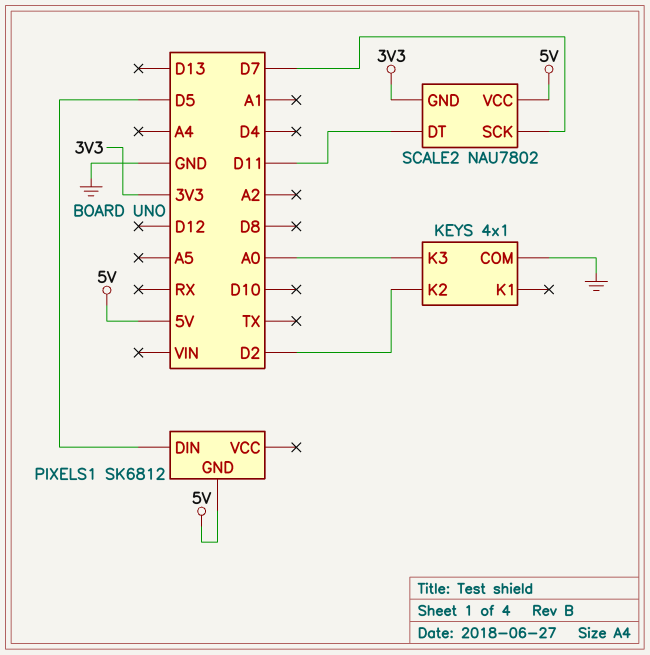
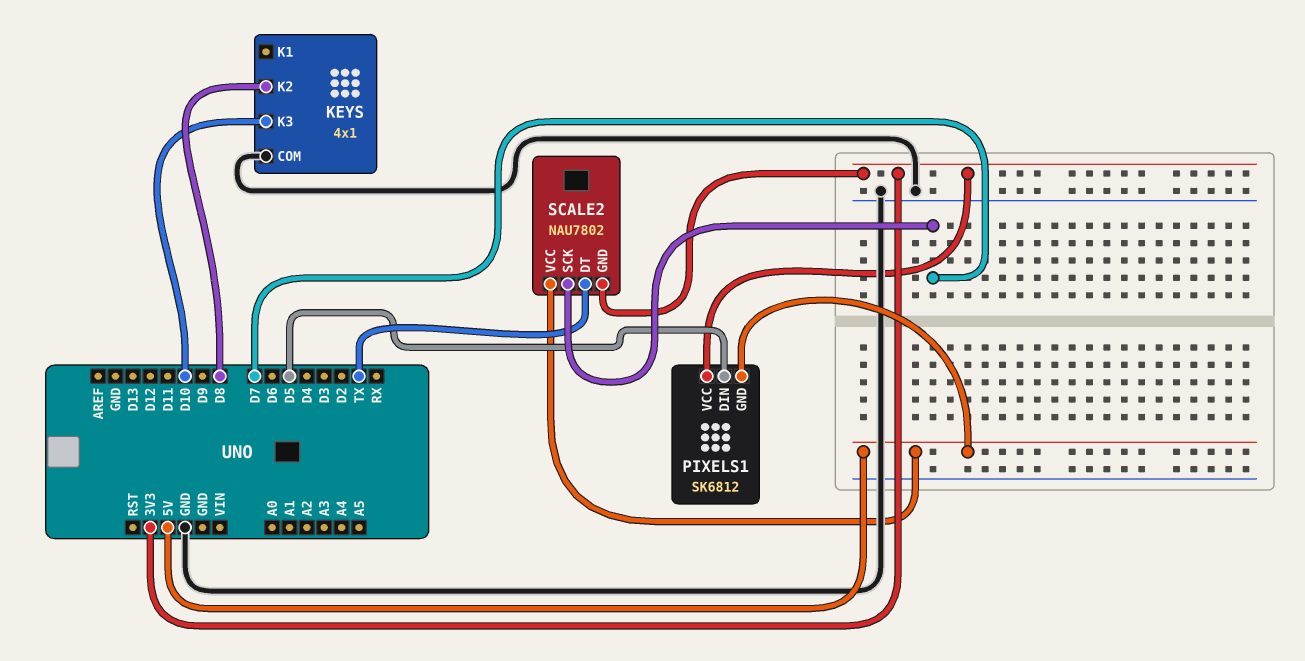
KEYS pin K2: D2 -> D8
KEYS pin K3: A0 -> D10
PIXELS1 pin VCC: none -> 3V3
SCALE2 pin DT: D11 -> TX

